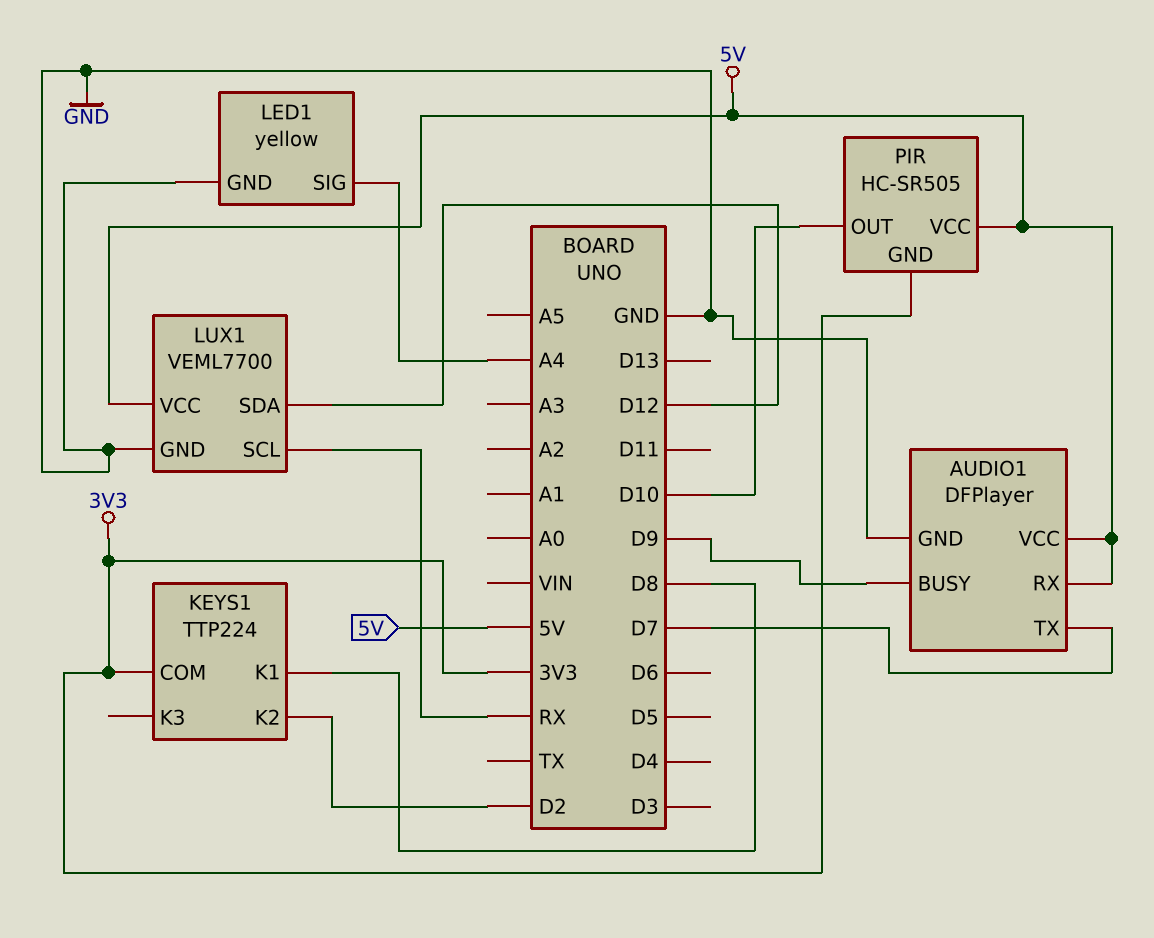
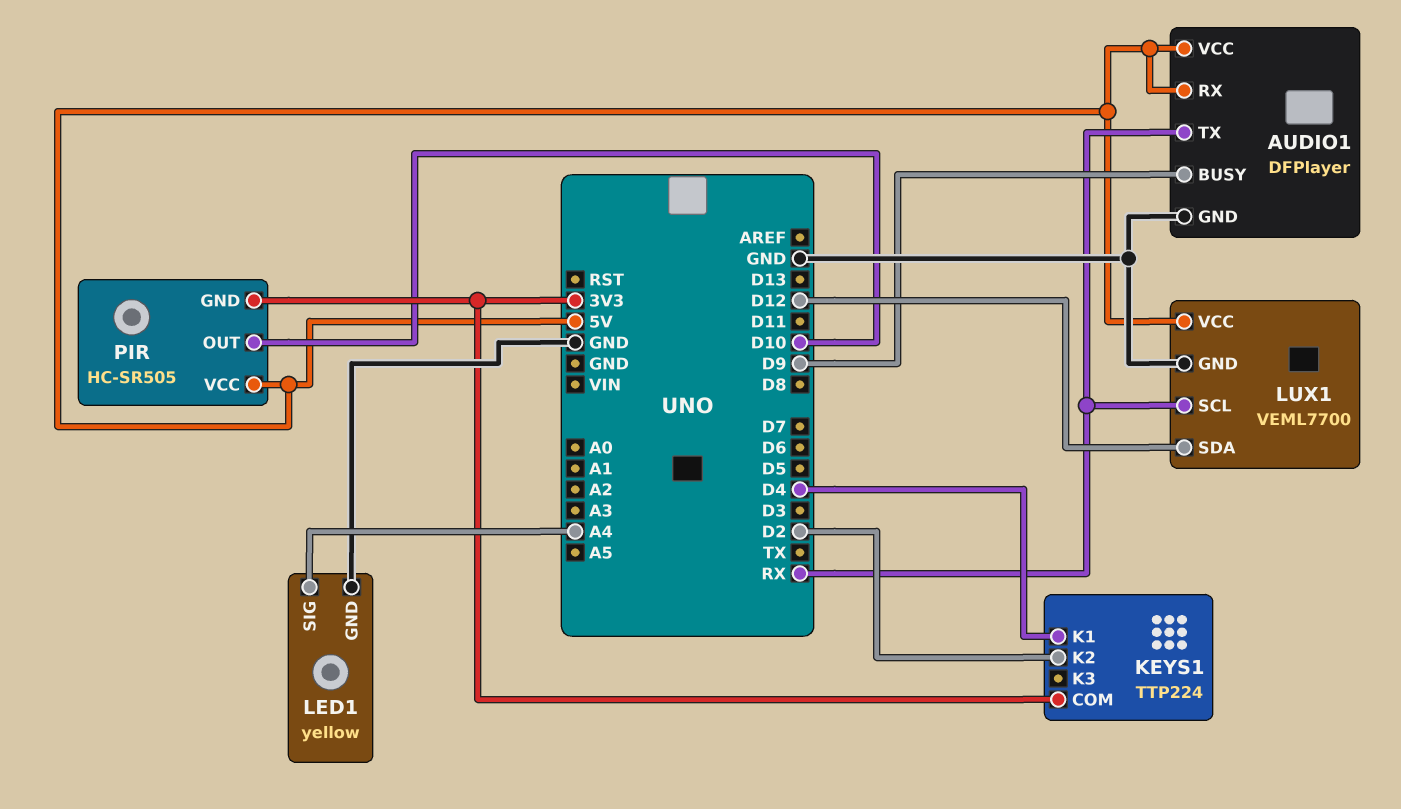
AUDIO1 pin TX: D7 -> RX
KEYS1 pin K1: D8 -> D4

